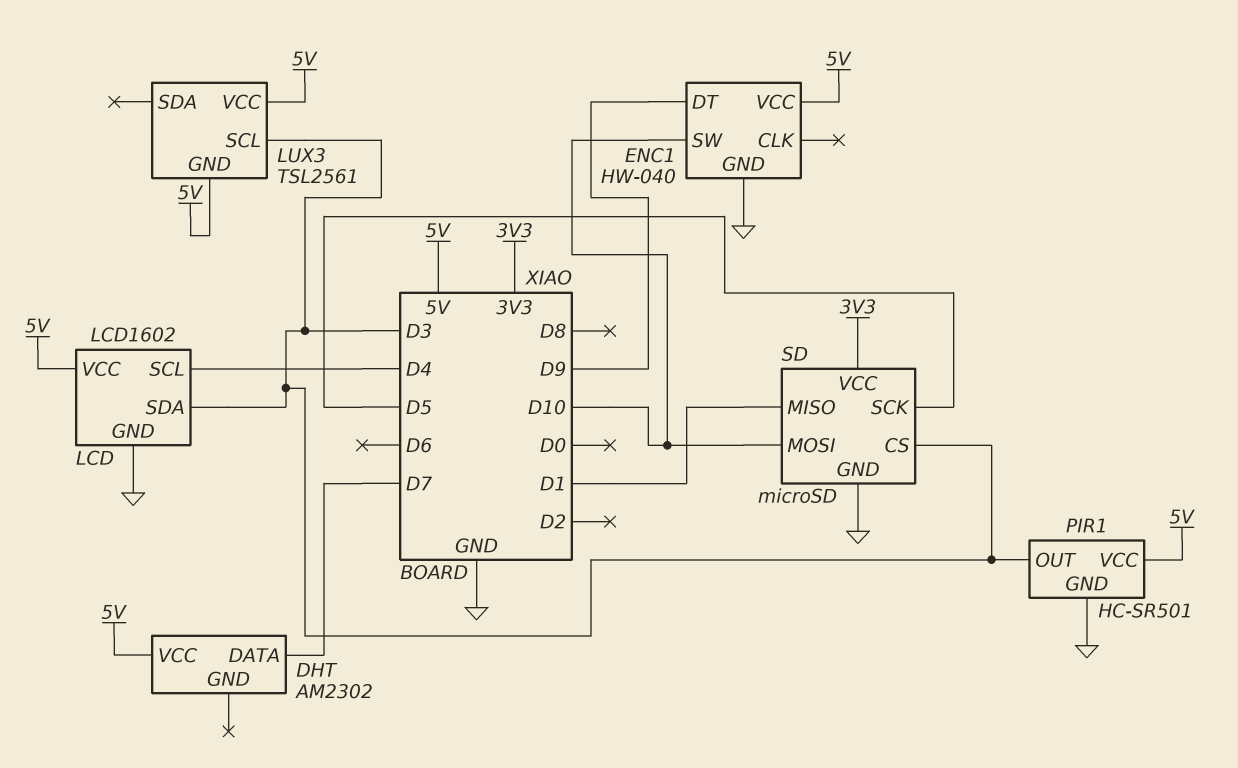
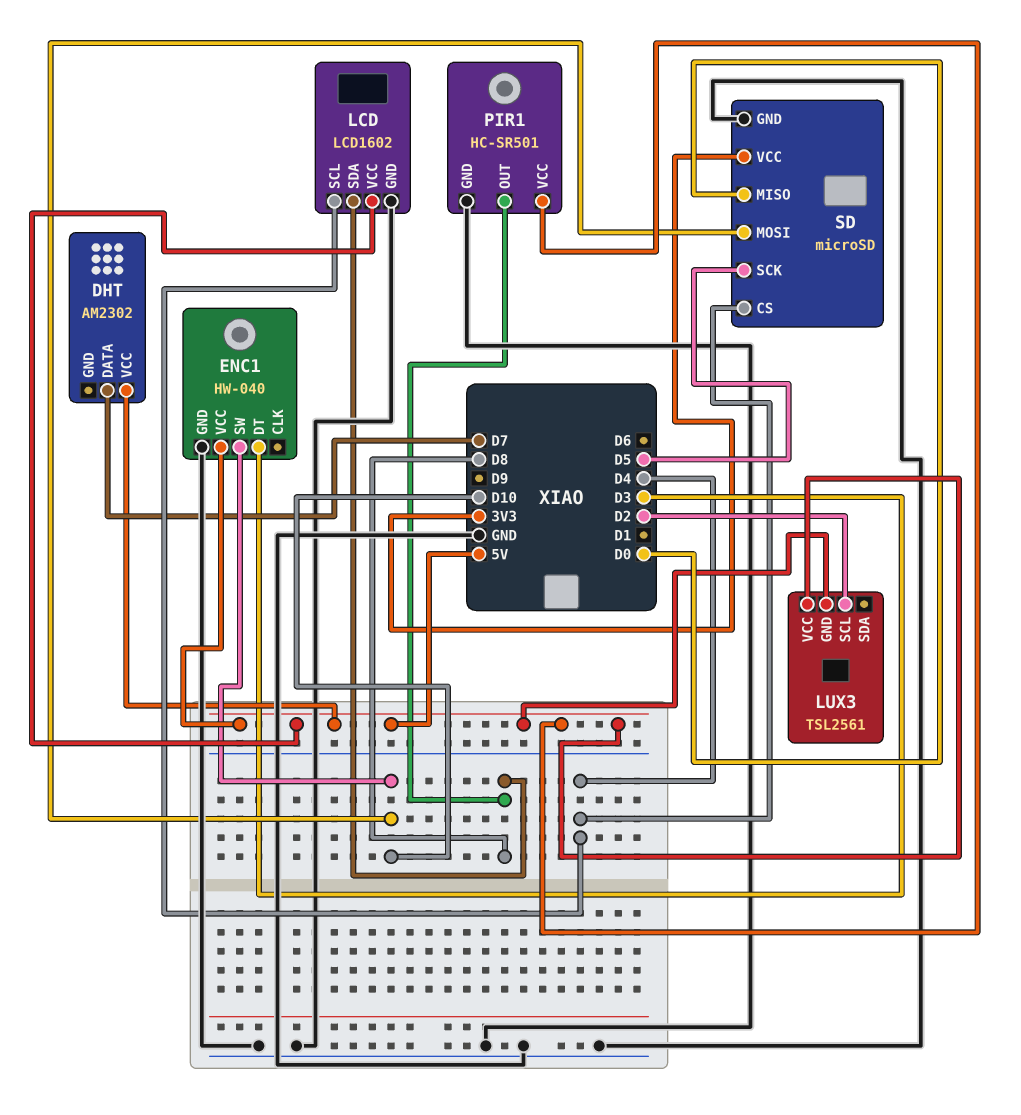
ENC1 pin DT: D9 -> D3
LCD pin SDA: D3 -> D8
LUX3 pin SCL: D3 -> D2
PIR1 pin OUT: D3 -> D8
SD pin CS: D3 -> D4
SD pin MISO: D1 -> D0

